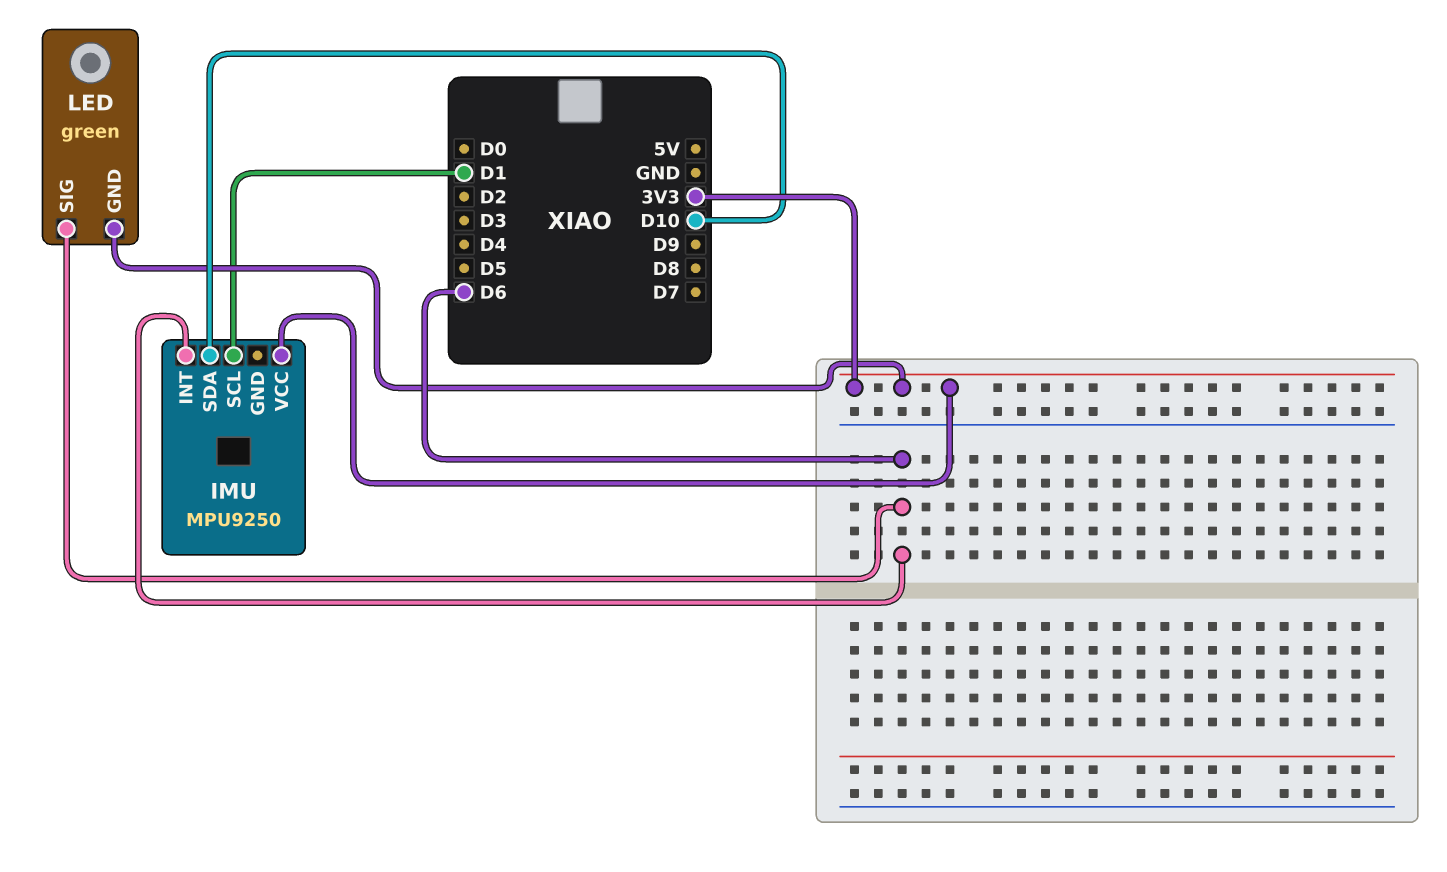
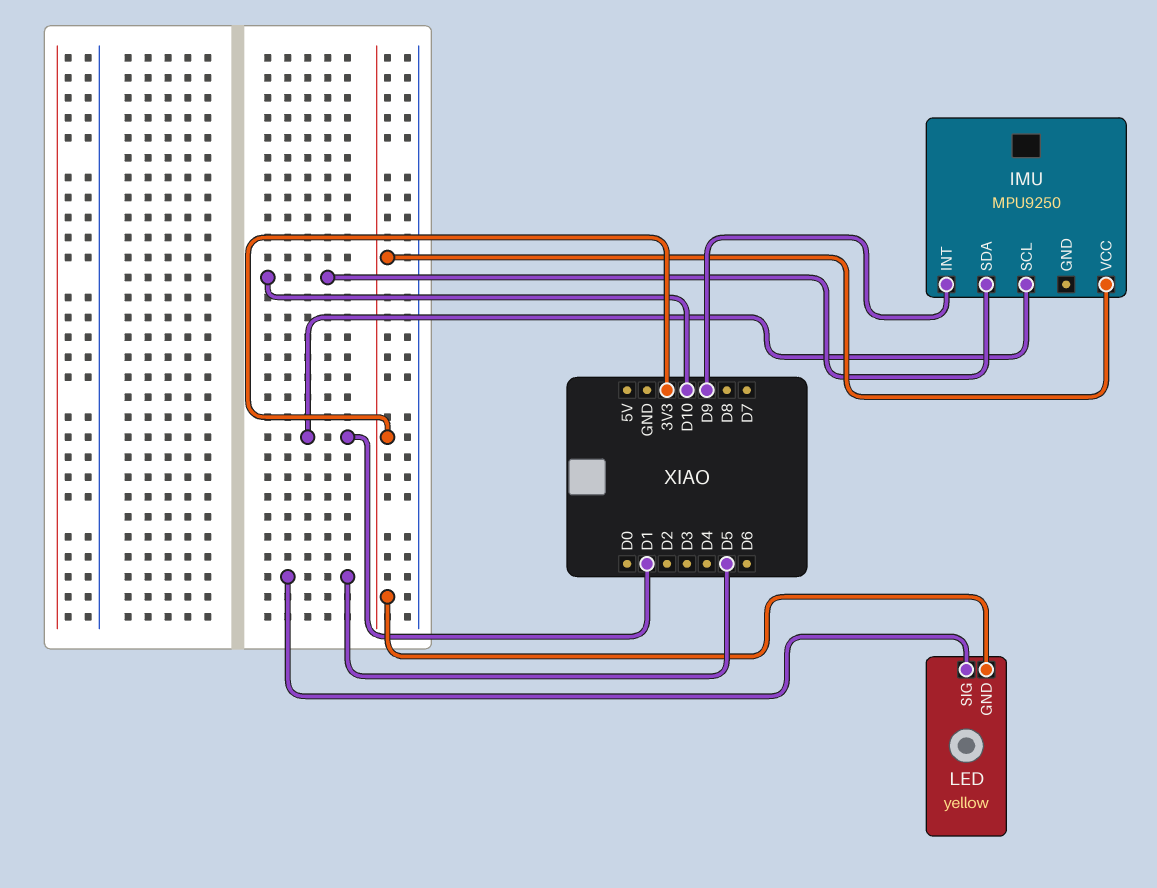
IMU pin INT: D6 -> D9
LED: green -> yellow
LED pin SIG: D6 -> D5

